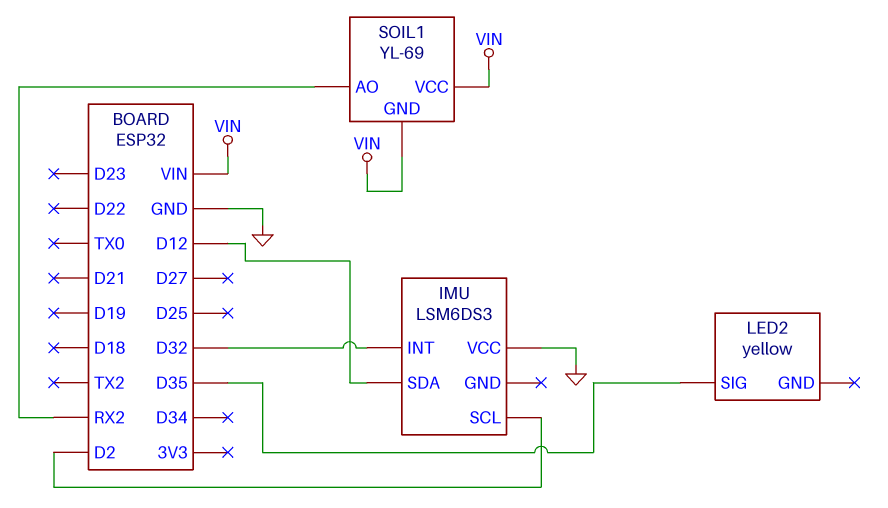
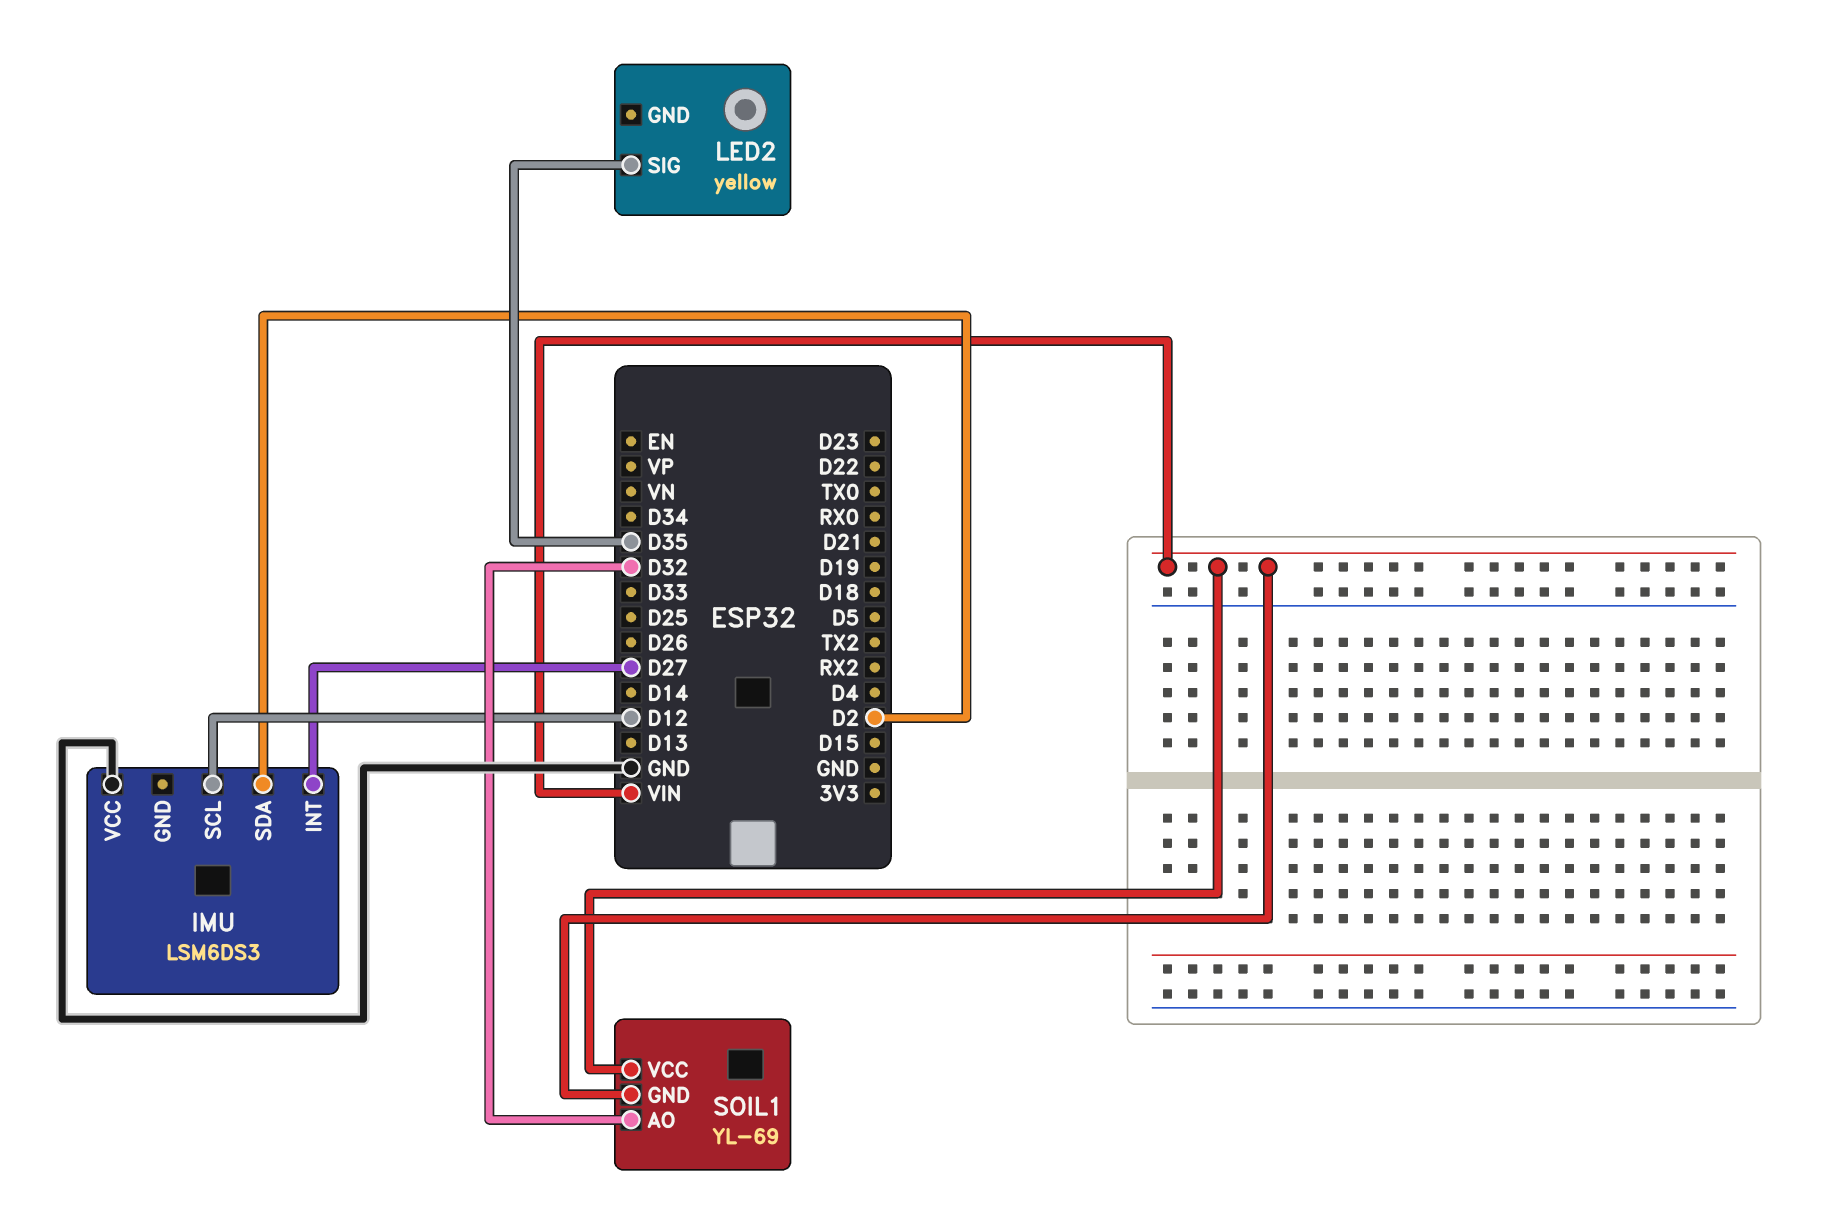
IMU pin INT: D32 -> D27
IMU pin SCL: D2 -> D12
IMU pin SDA: D12 -> D2
SOIL1 pin AO: RX2 -> D32

